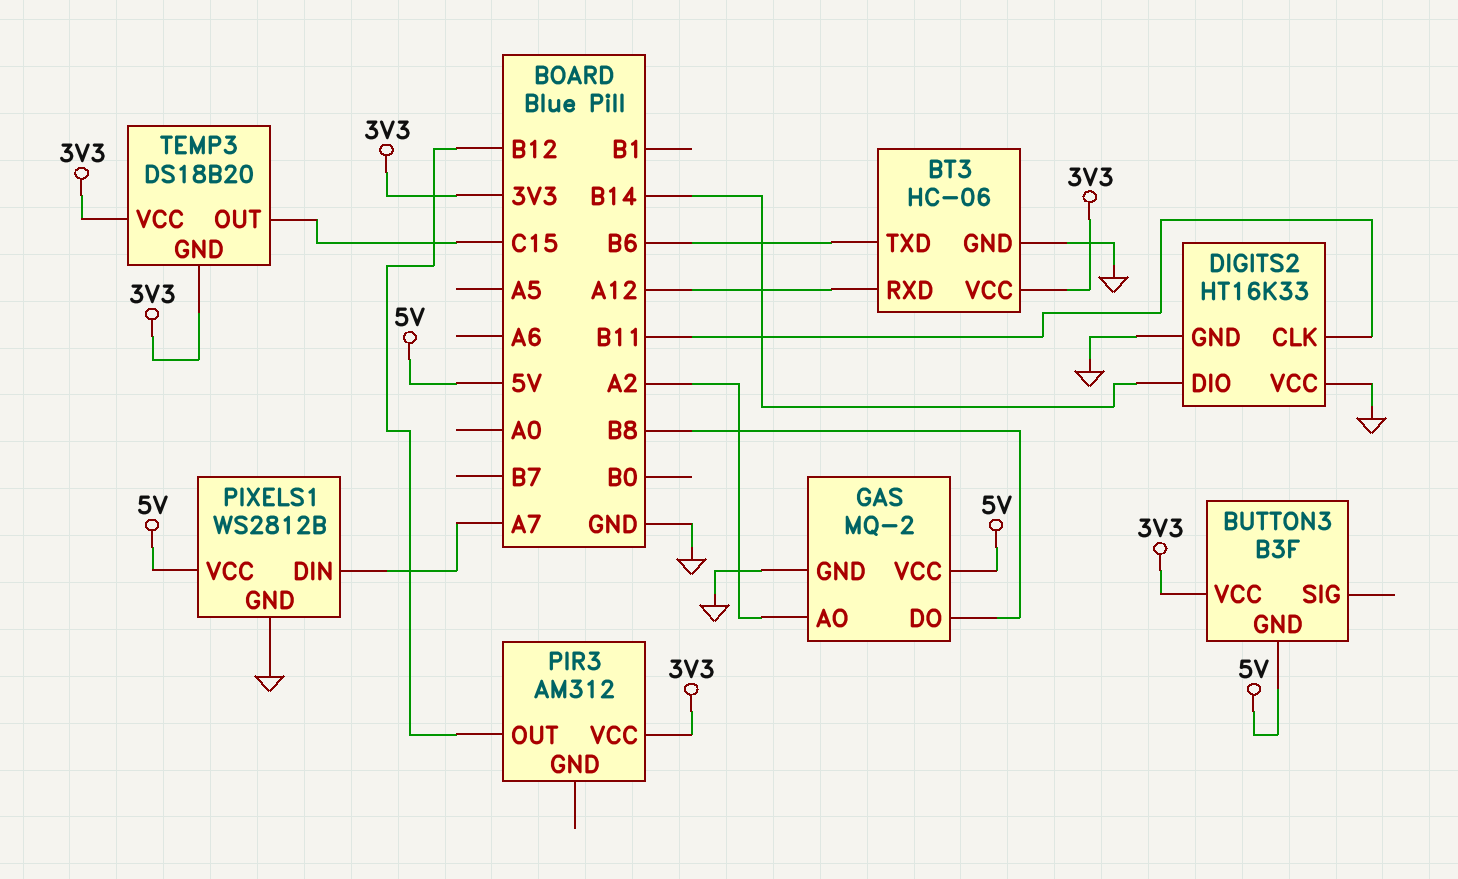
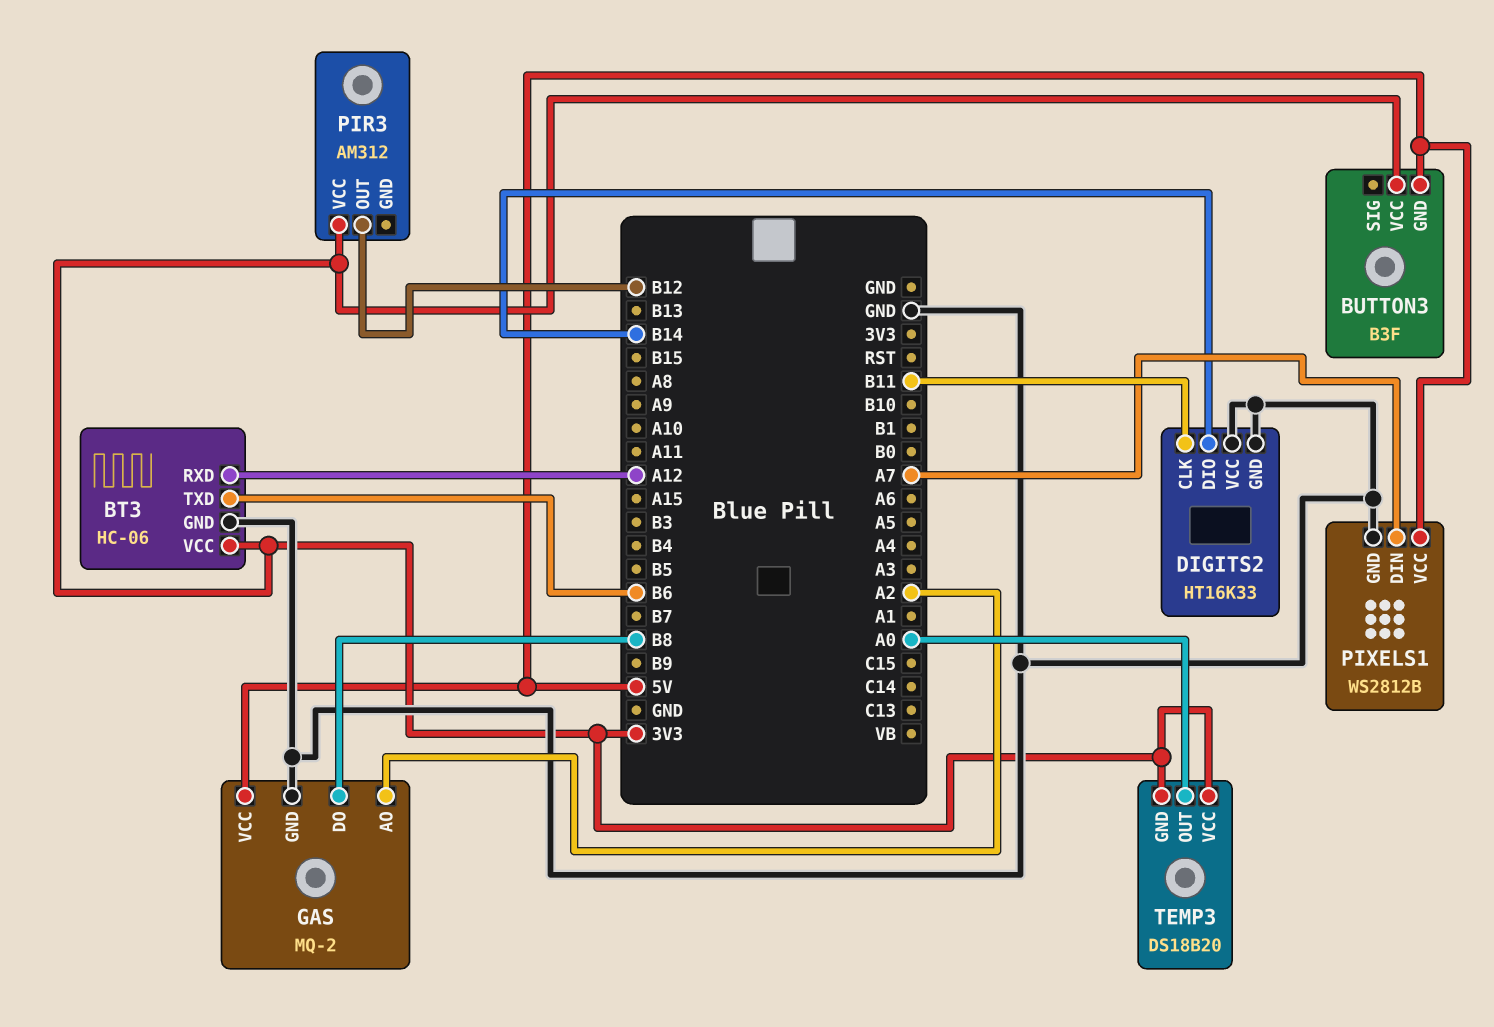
TEMP3 pin OUT: C15 -> A0

